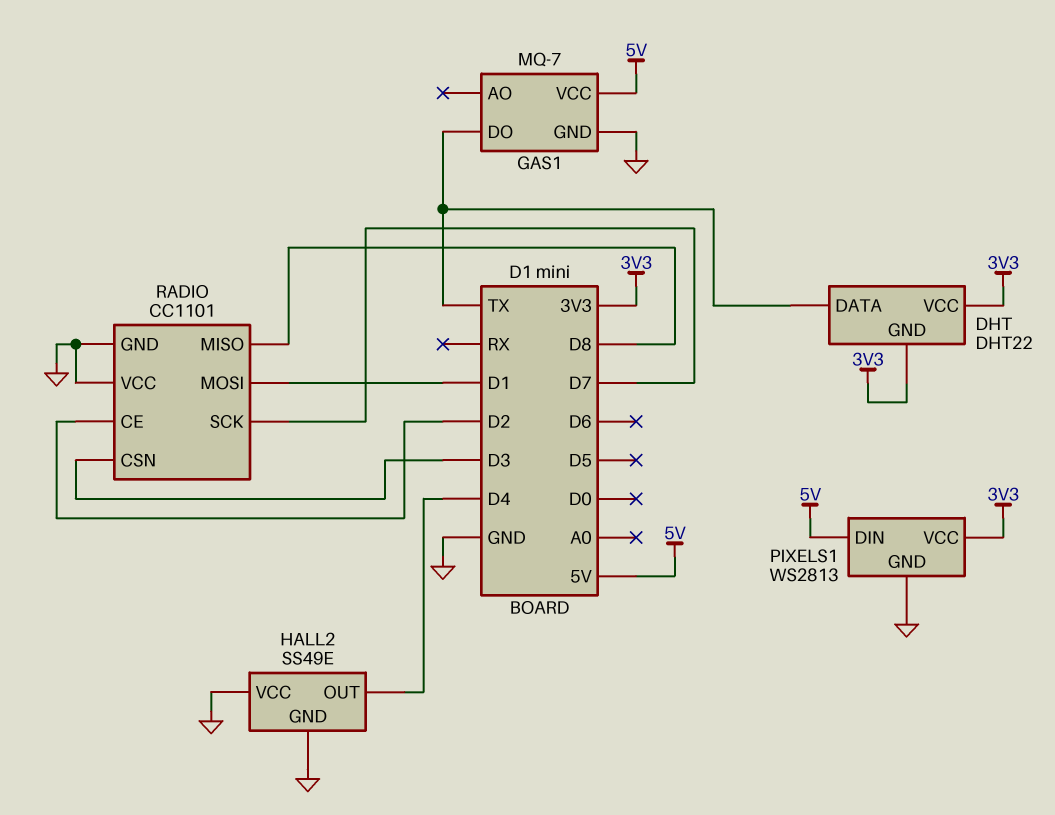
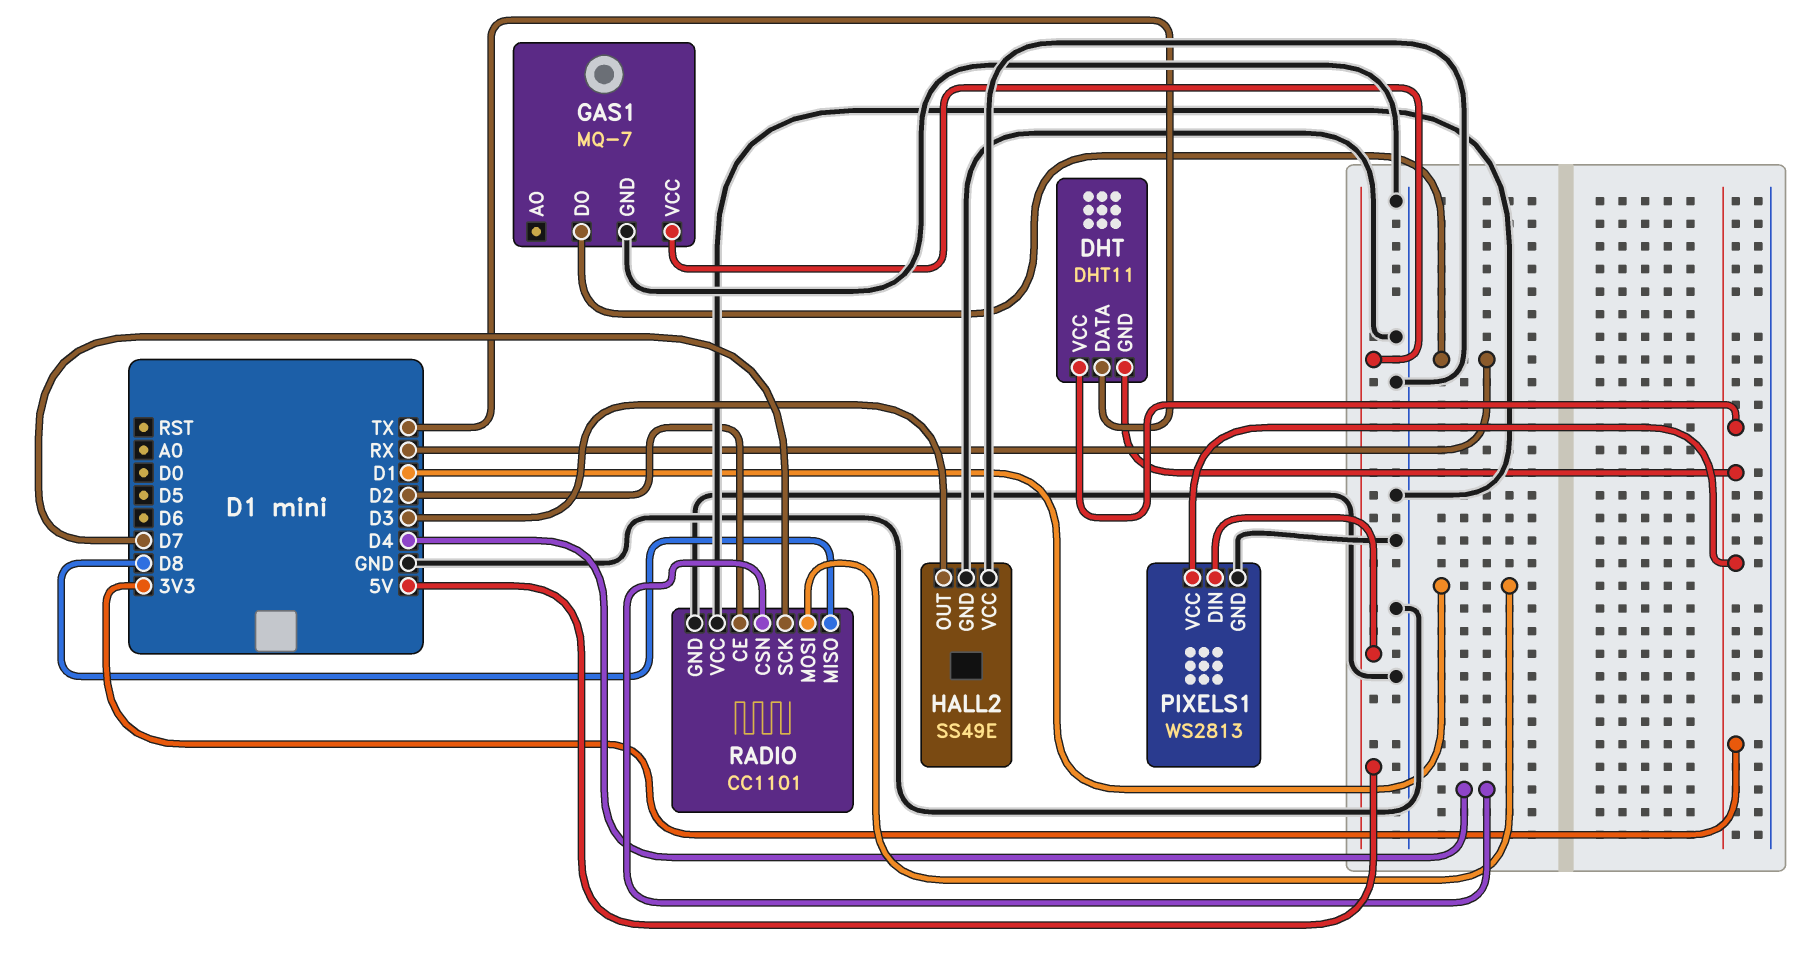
DHT: DHT22 -> DHT11
GAS1 pin DO: TX -> RX
HALL2 pin OUT: D4 -> D3
RADIO pin CSN: D3 -> D4

